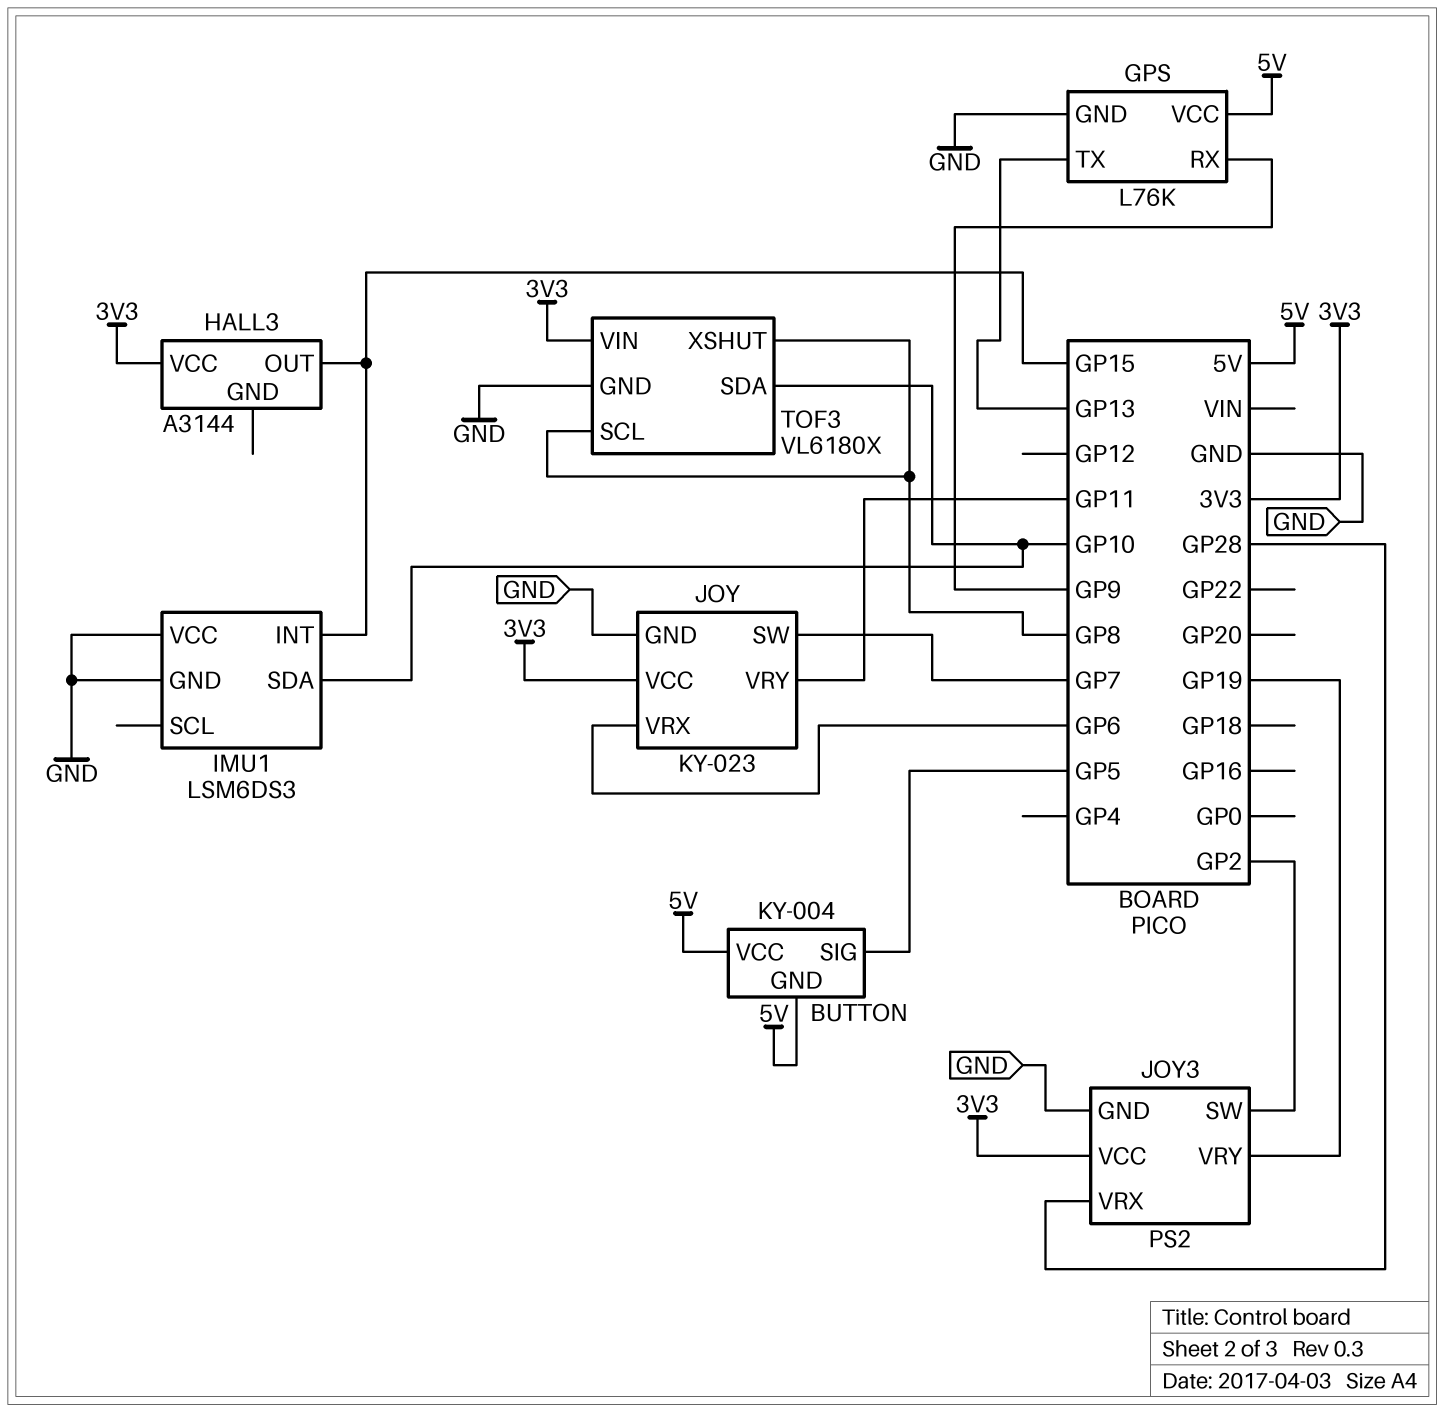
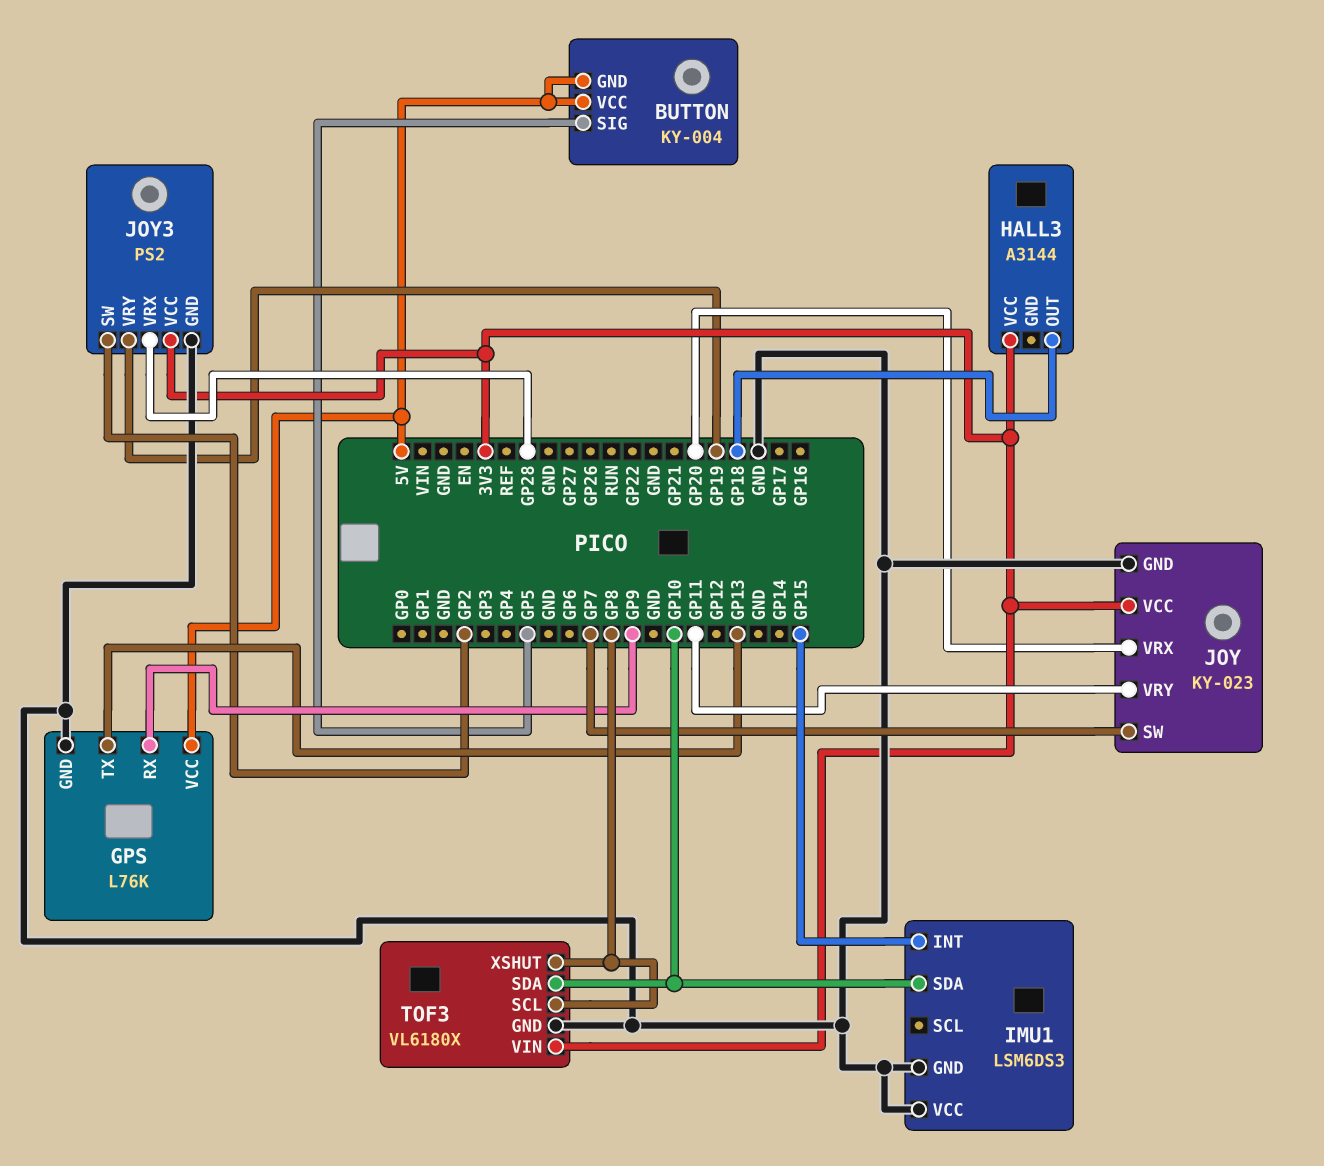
HALL3 pin OUT: GP15 -> GP18
JOY pin VRX: GP6 -> GP20

